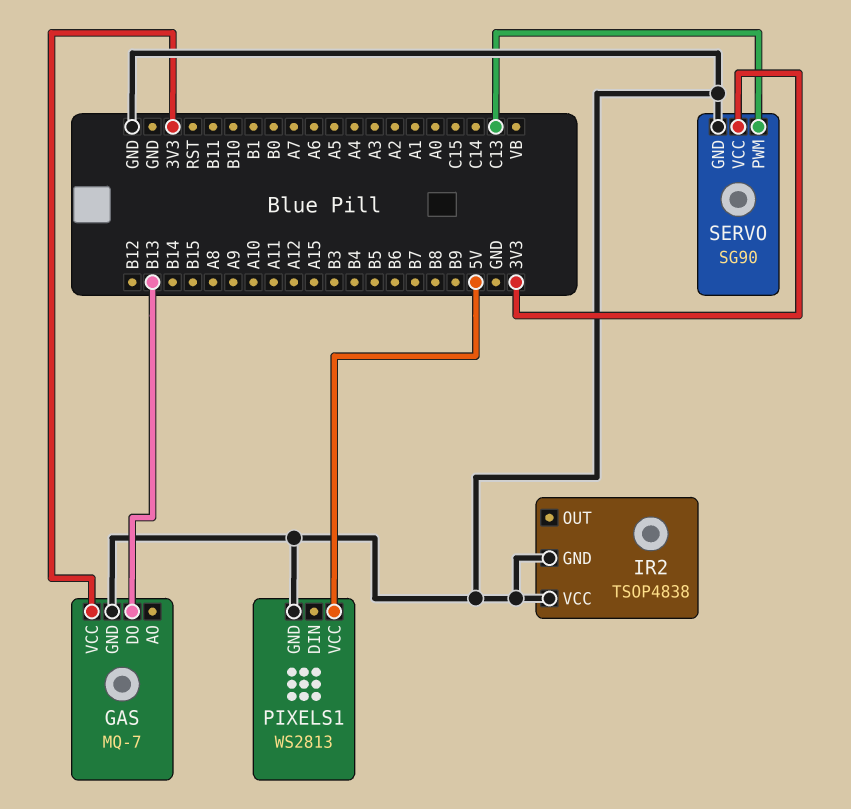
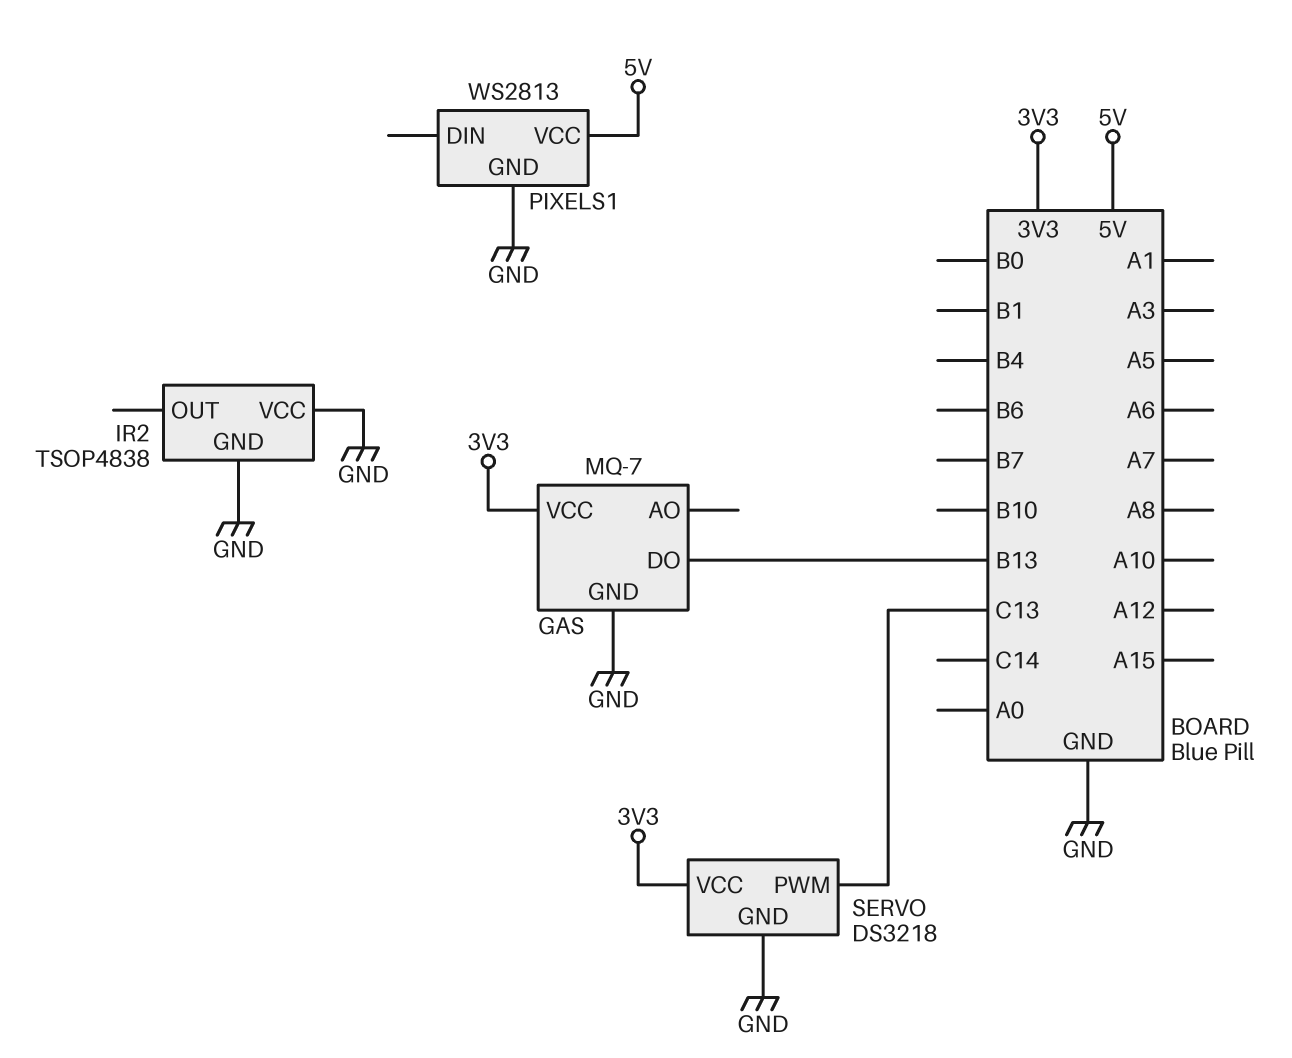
SERVO: SG90 -> DS3218

